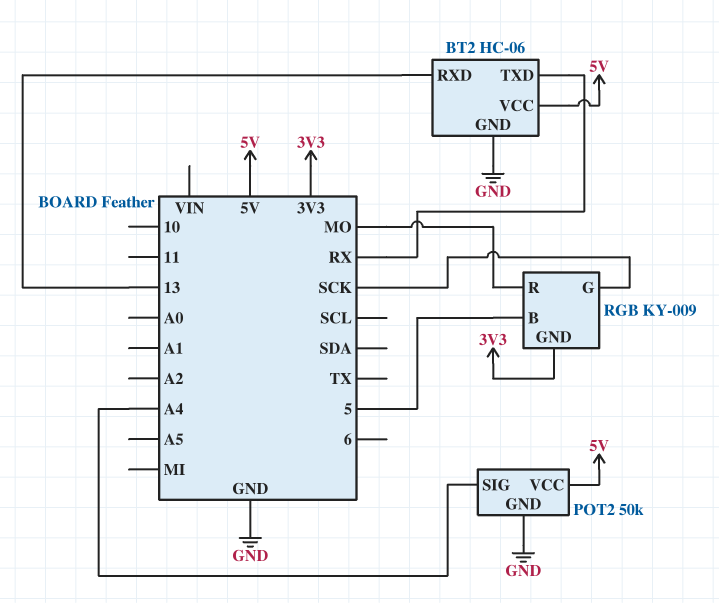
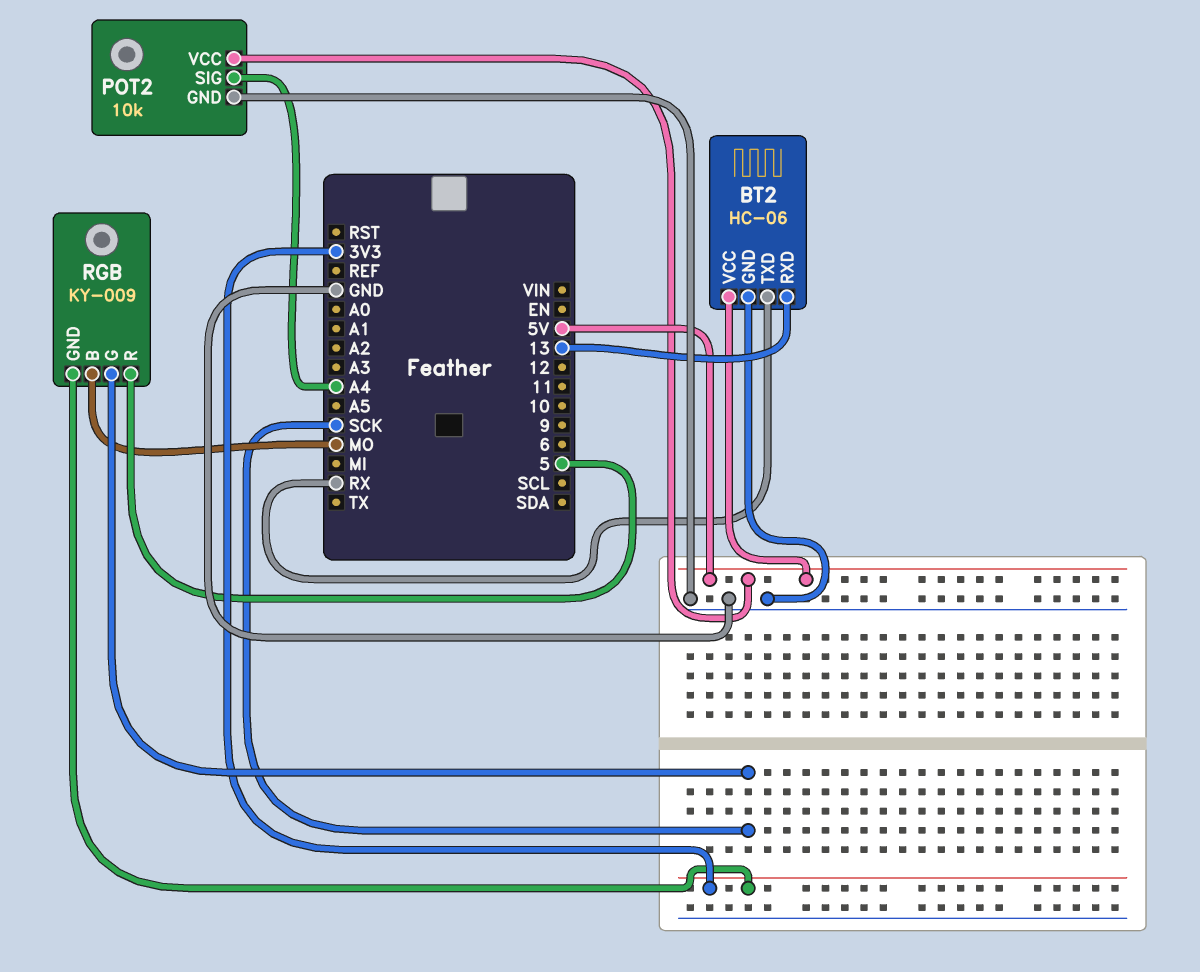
POT2: 50k -> 10k
RGB pin B: 5 -> MO
RGB pin R: MO -> 5

